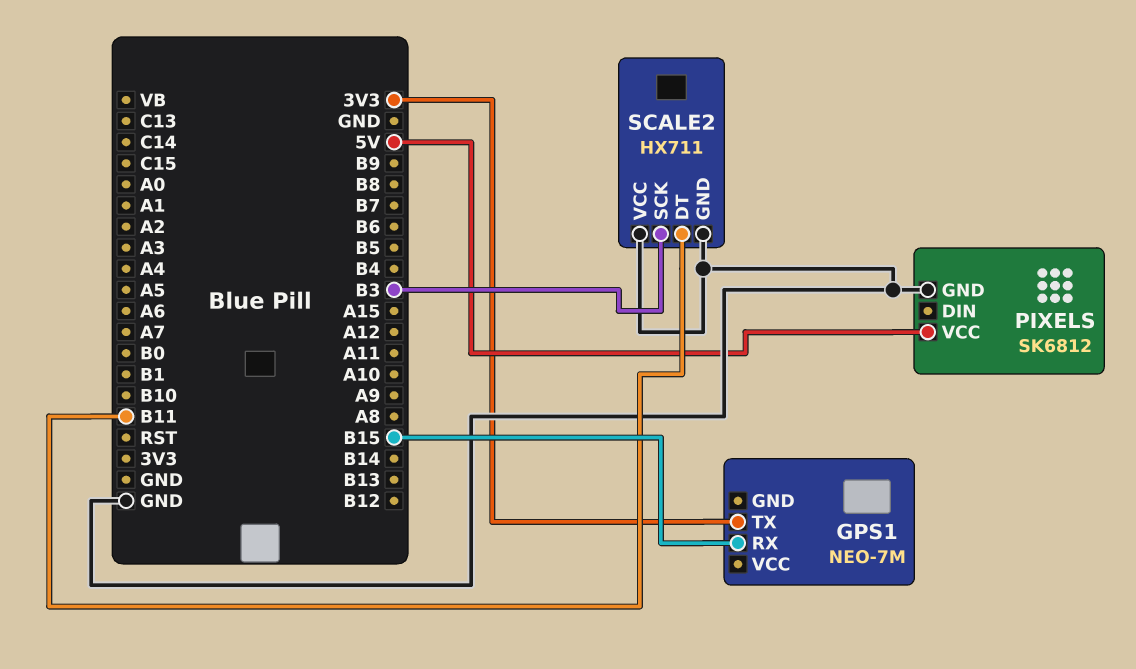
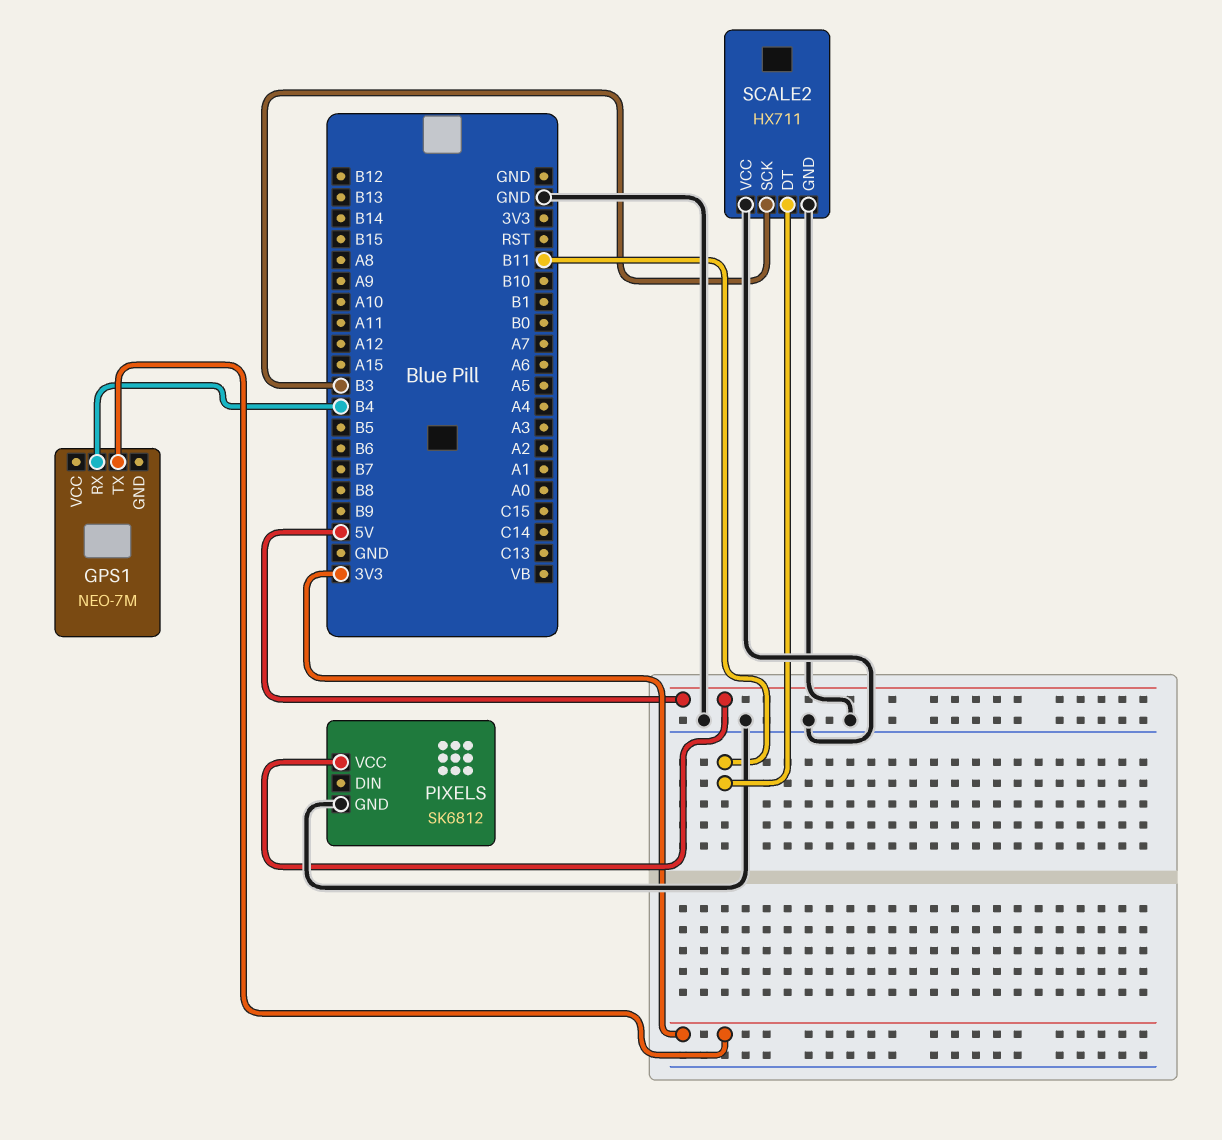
GPS1 pin RX: B15 -> B4

